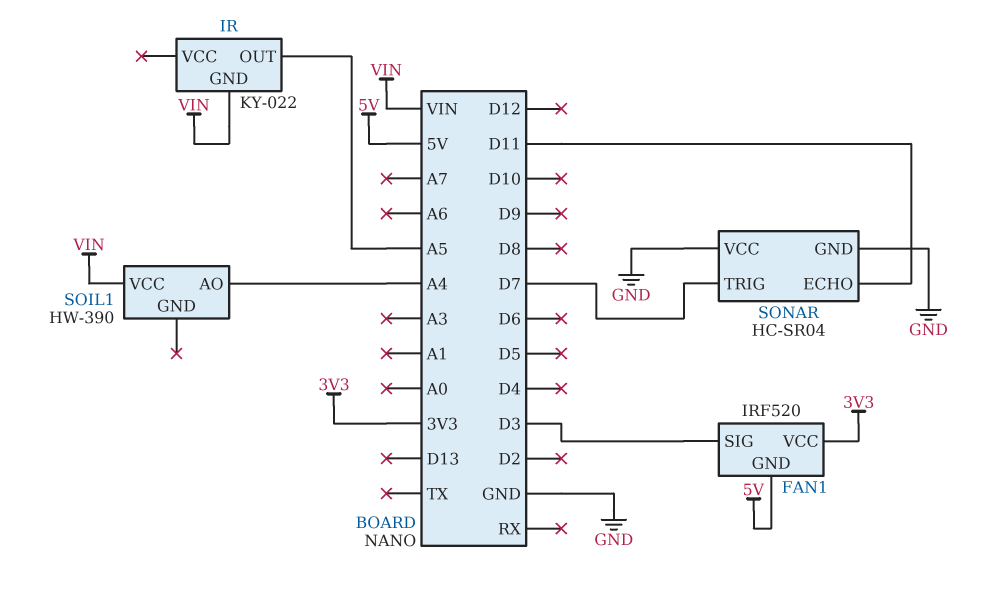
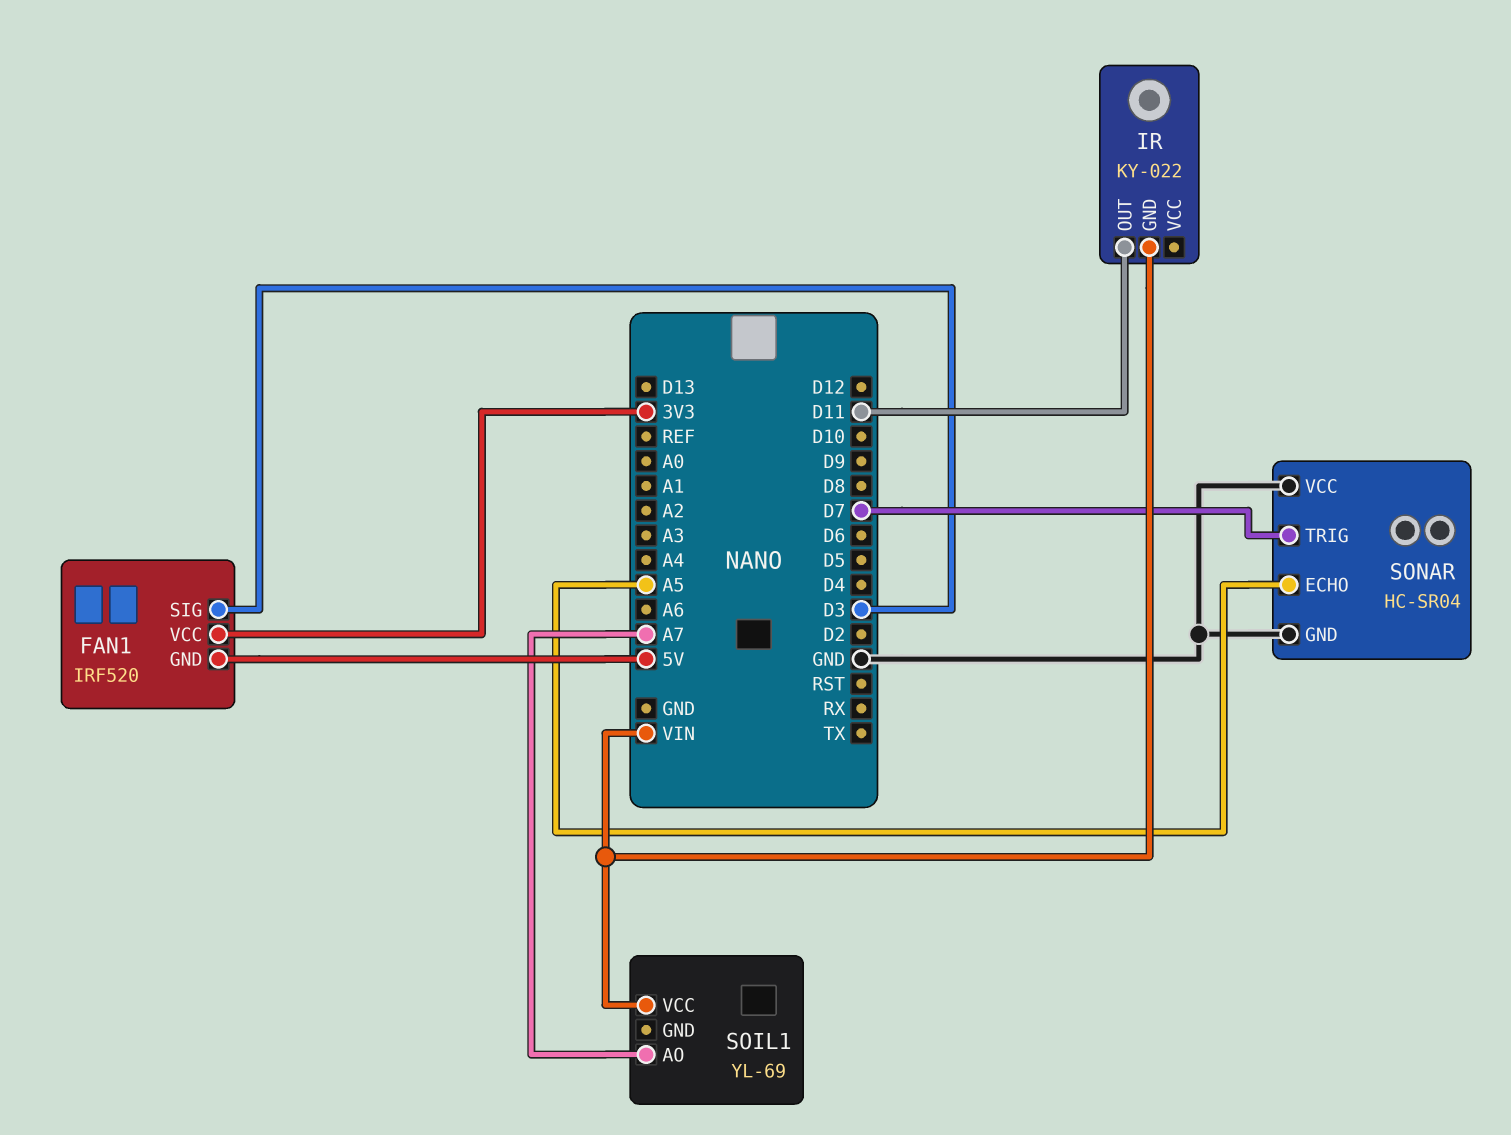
IR pin OUT: A5 -> D11
SOIL1: HW-390 -> YL-69
SOIL1 pin AO: A4 -> A7
SONAR pin ECHO: D11 -> A5

